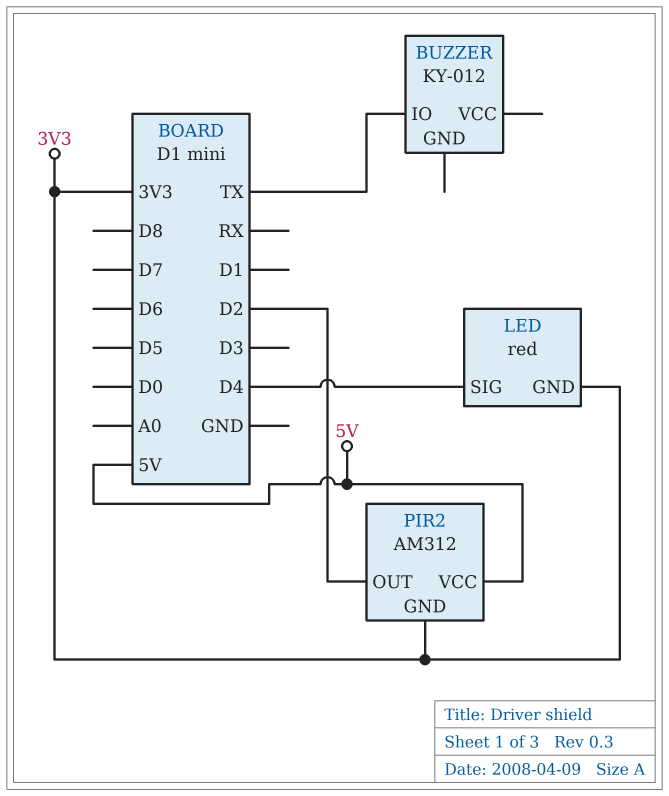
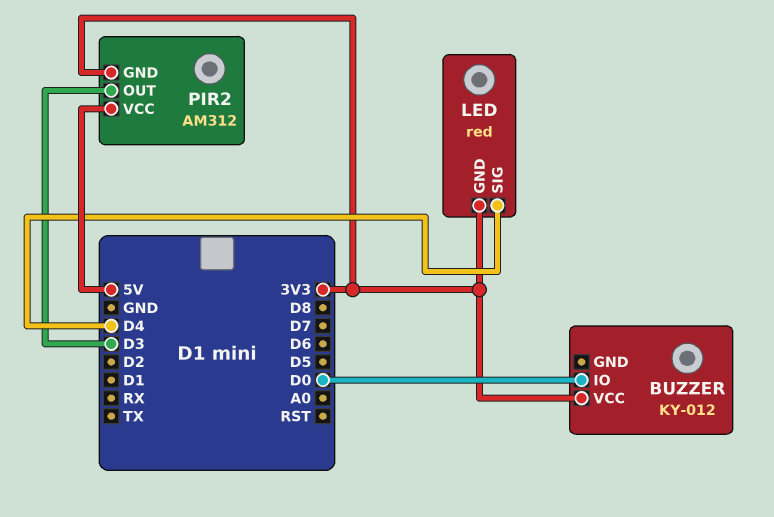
BUZZER pin IO: TX -> D0
BUZZER pin VCC: none -> 3V3
PIR2 pin OUT: D2 -> D3

